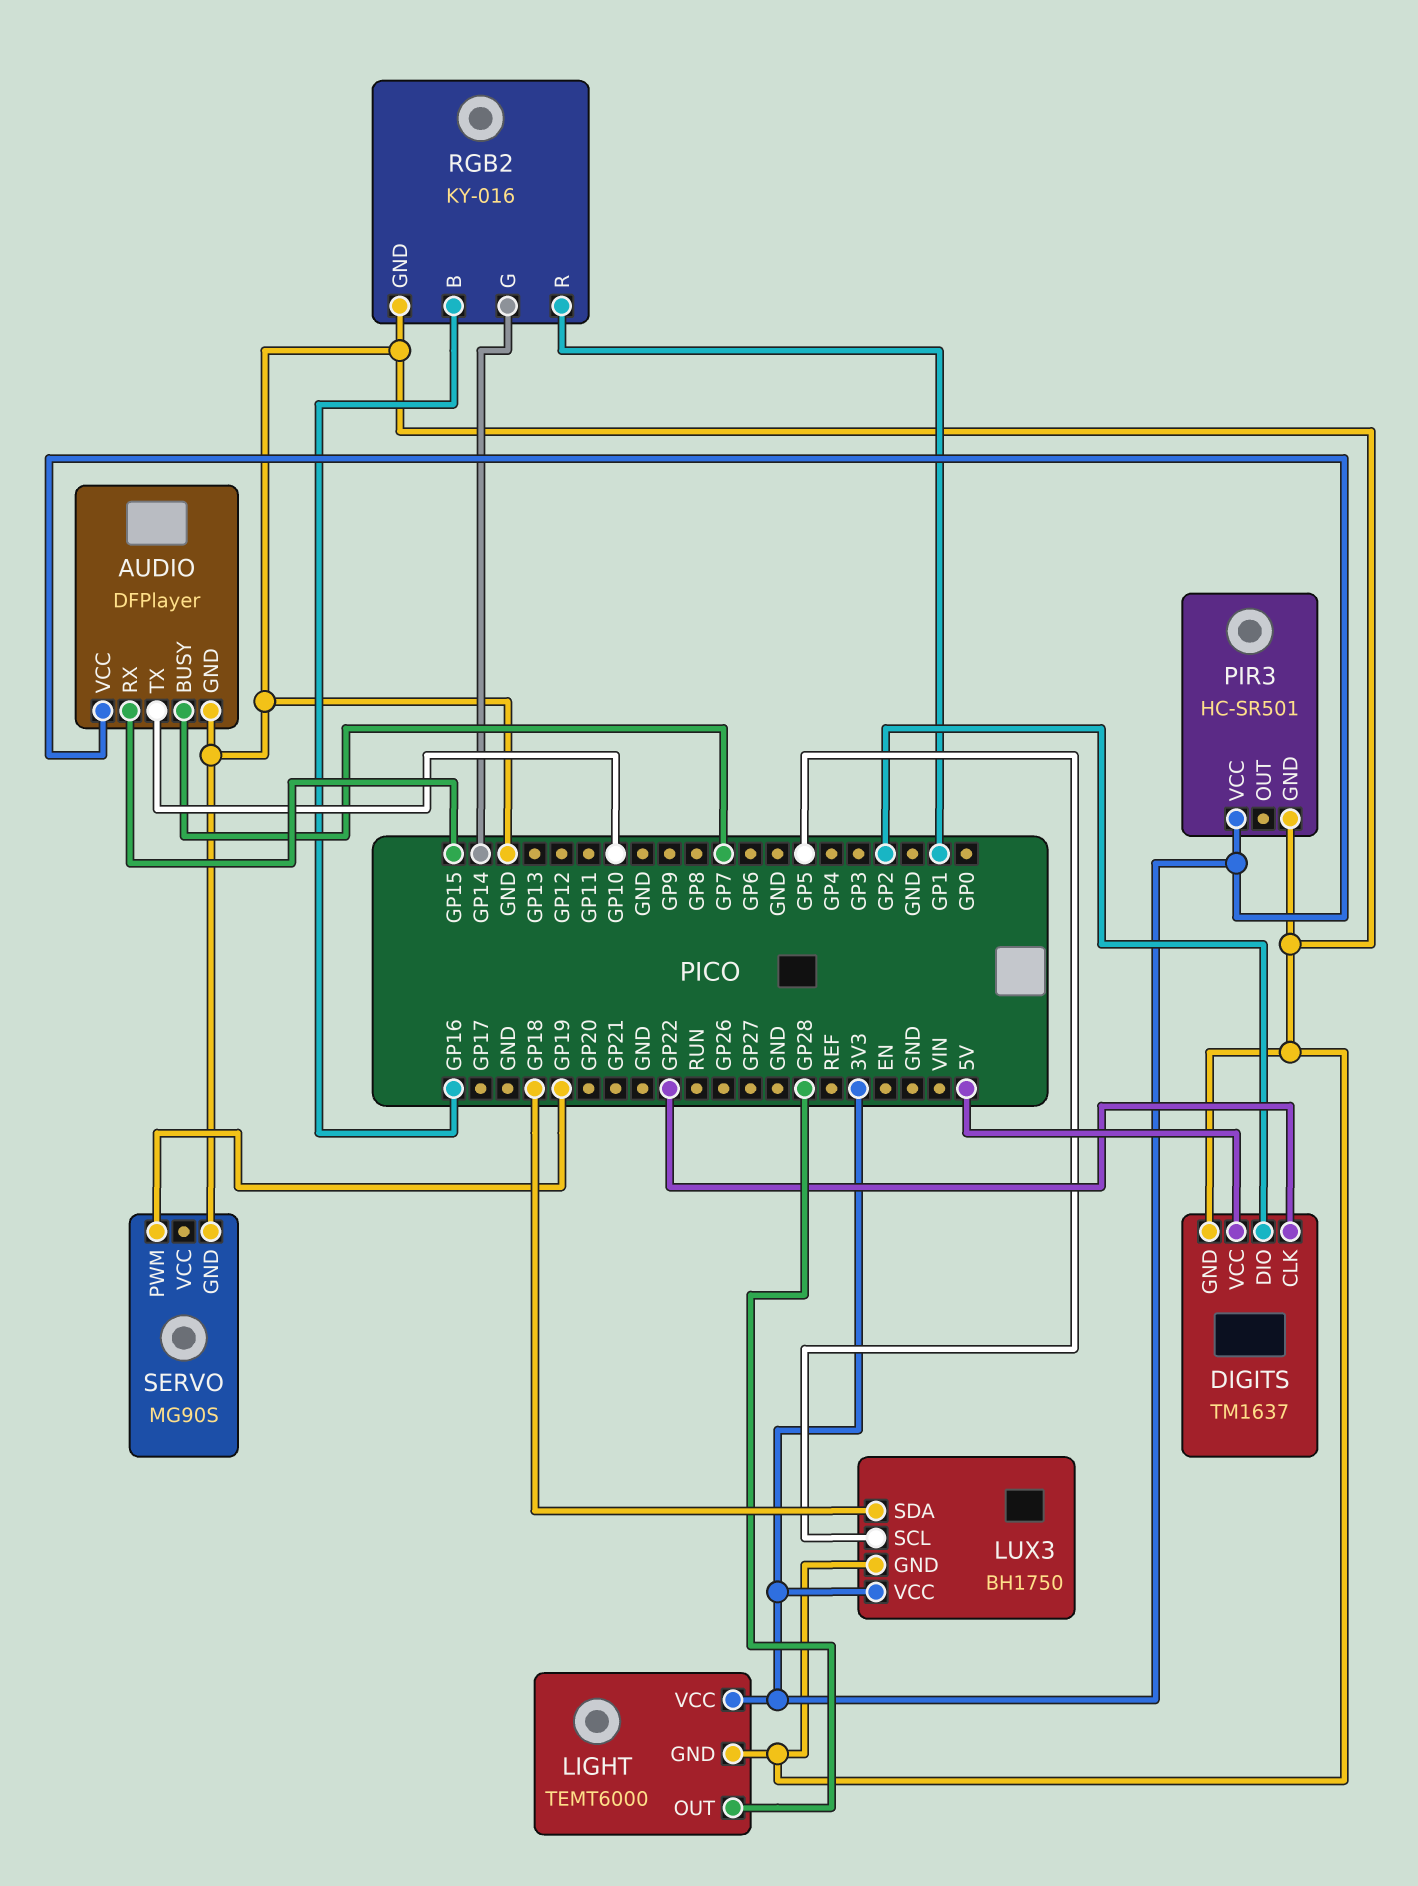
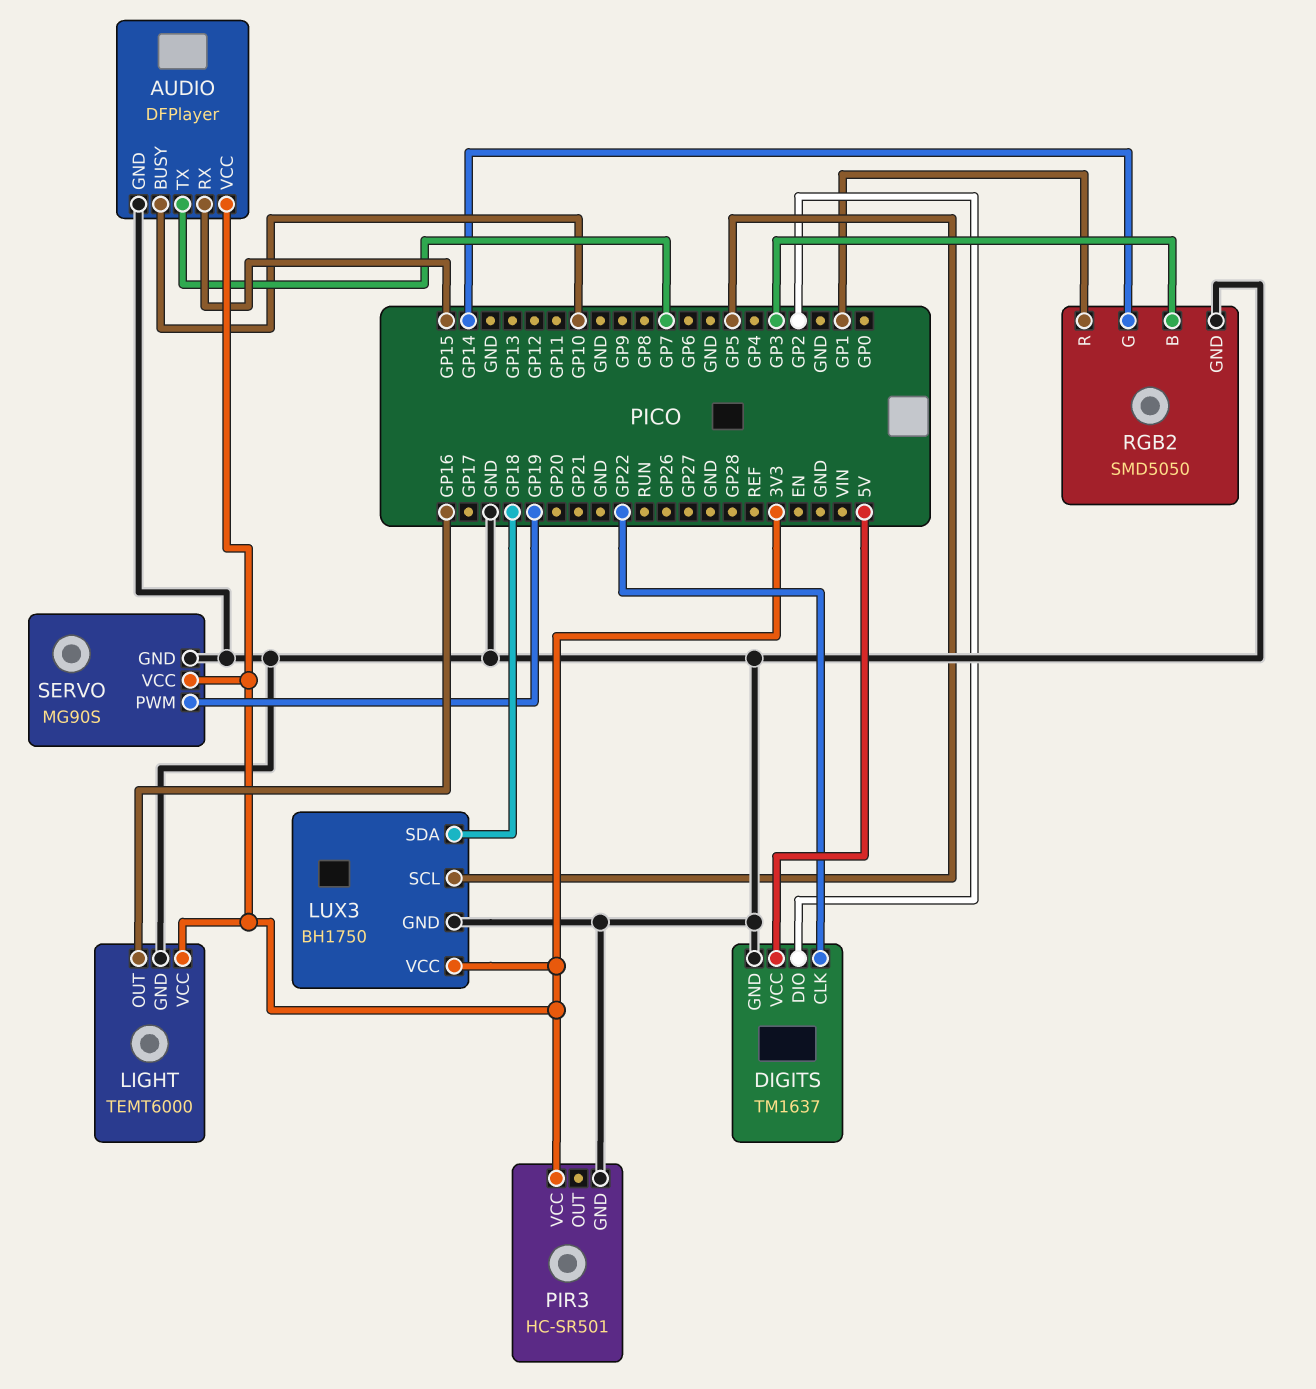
AUDIO pin BUSY: GP7 -> GP10
AUDIO pin TX: GP10 -> GP7
LIGHT pin OUT: GP28 -> GP16
RGB2: KY-016 -> SMD5050
RGB2 pin B: GP16 -> GP3
SERVO pin VCC: none -> 3V3

